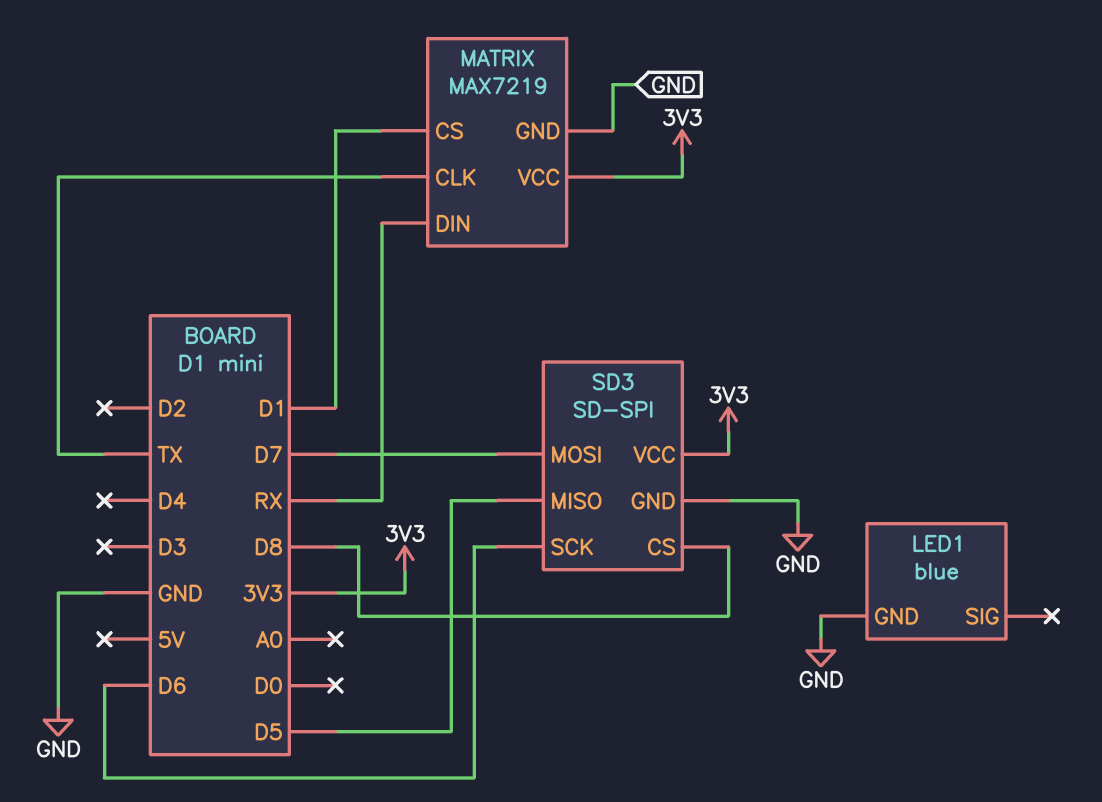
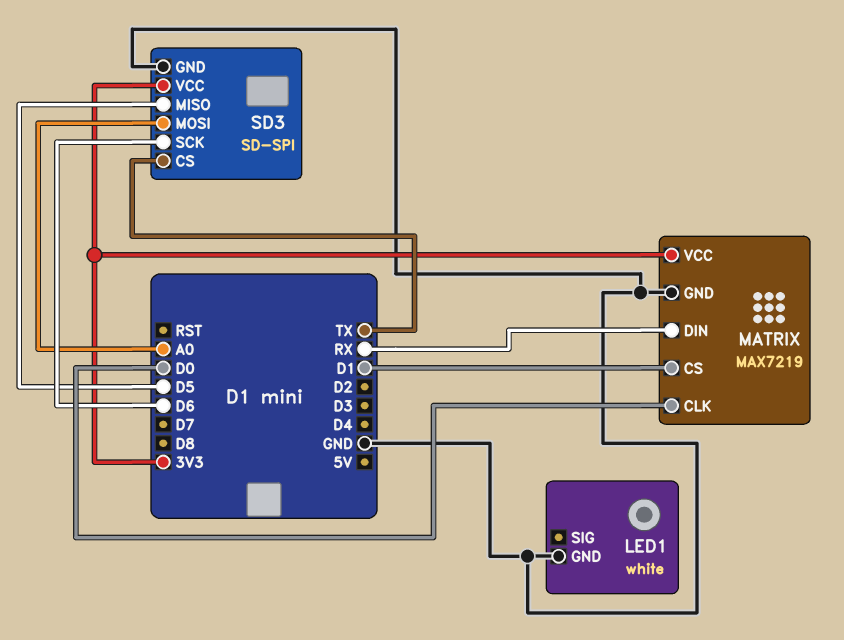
LED1: blue -> white
MATRIX pin CLK: TX -> D0
SD3 pin CS: D8 -> TX
SD3 pin MOSI: D7 -> A0

